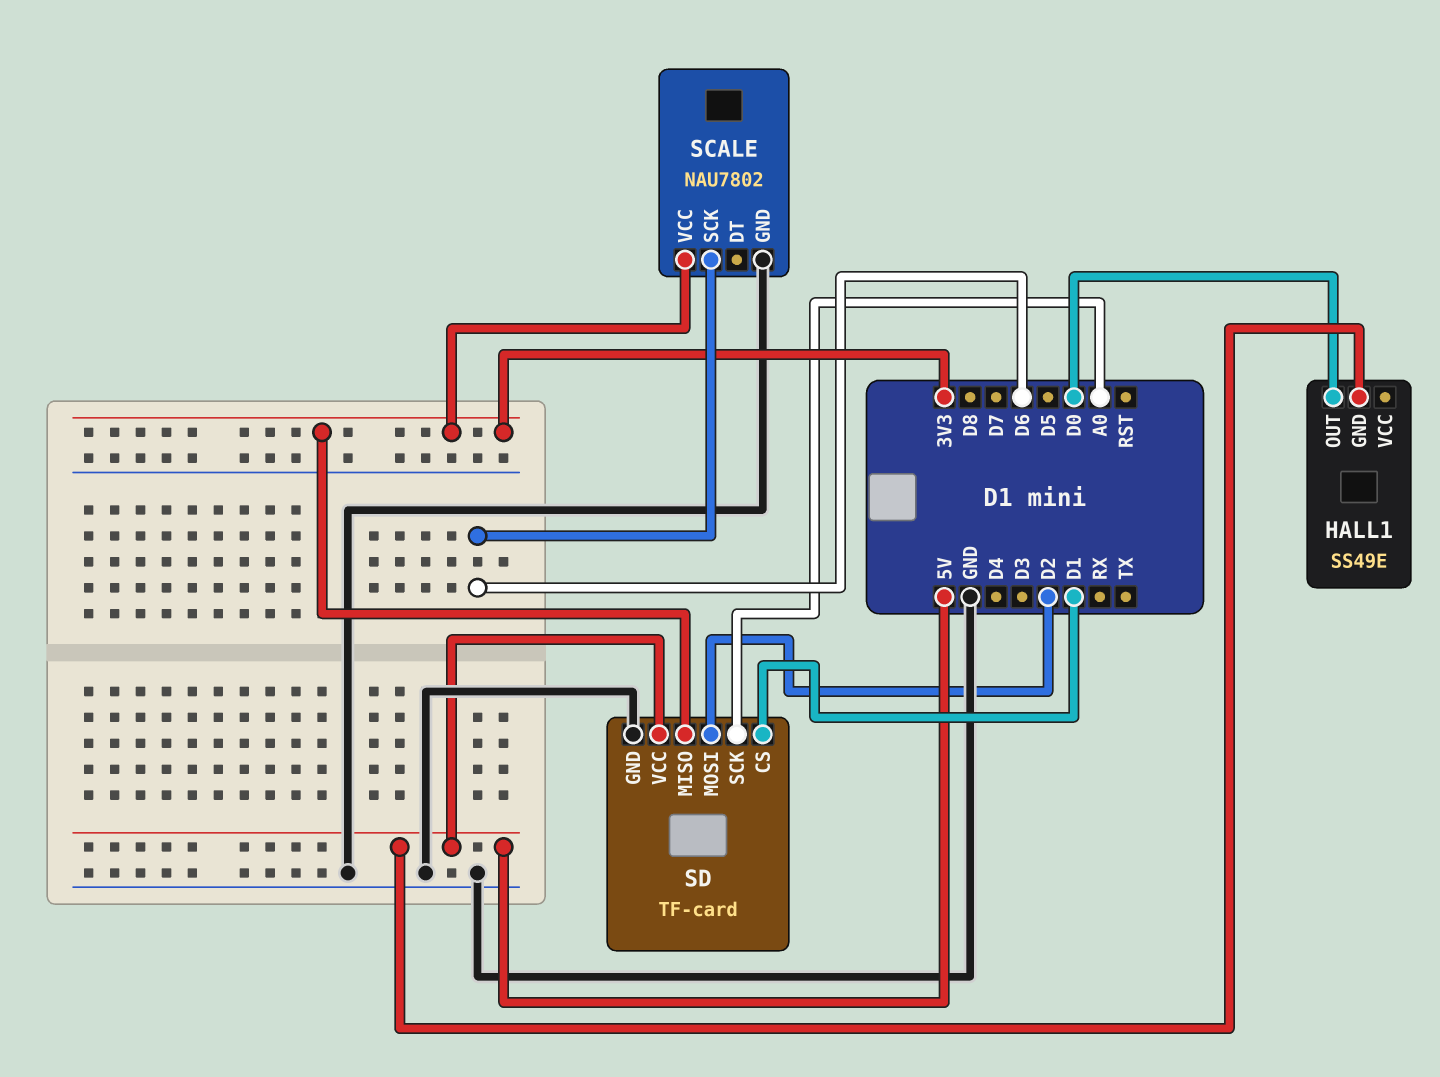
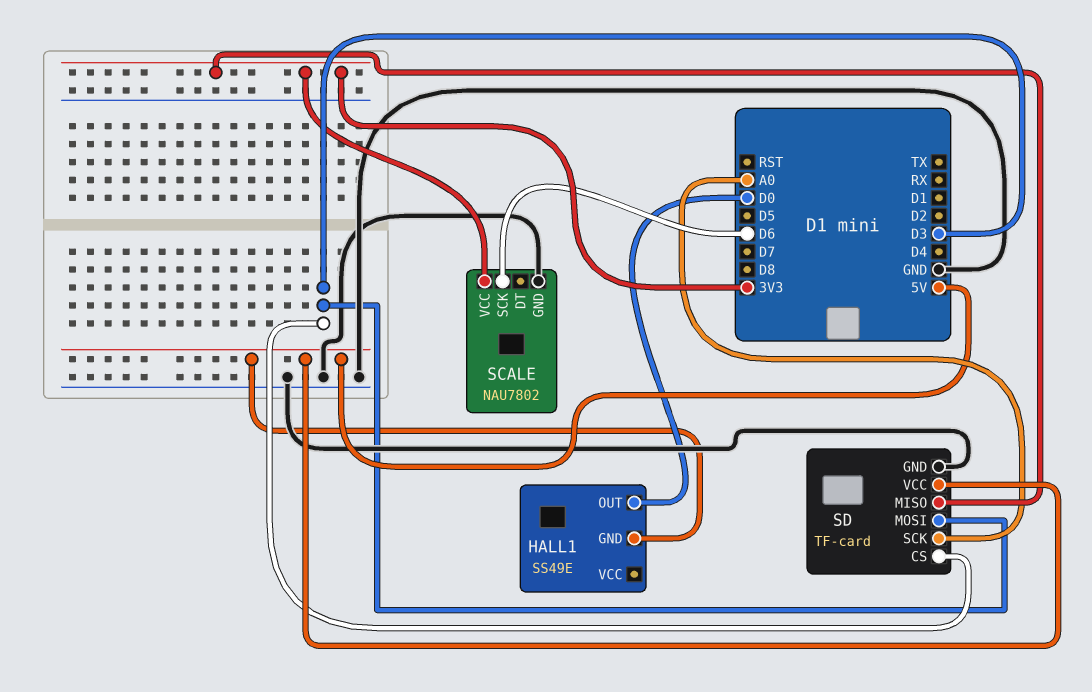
SD pin CS: D1 -> D3
SD pin MOSI: D2 -> D3

